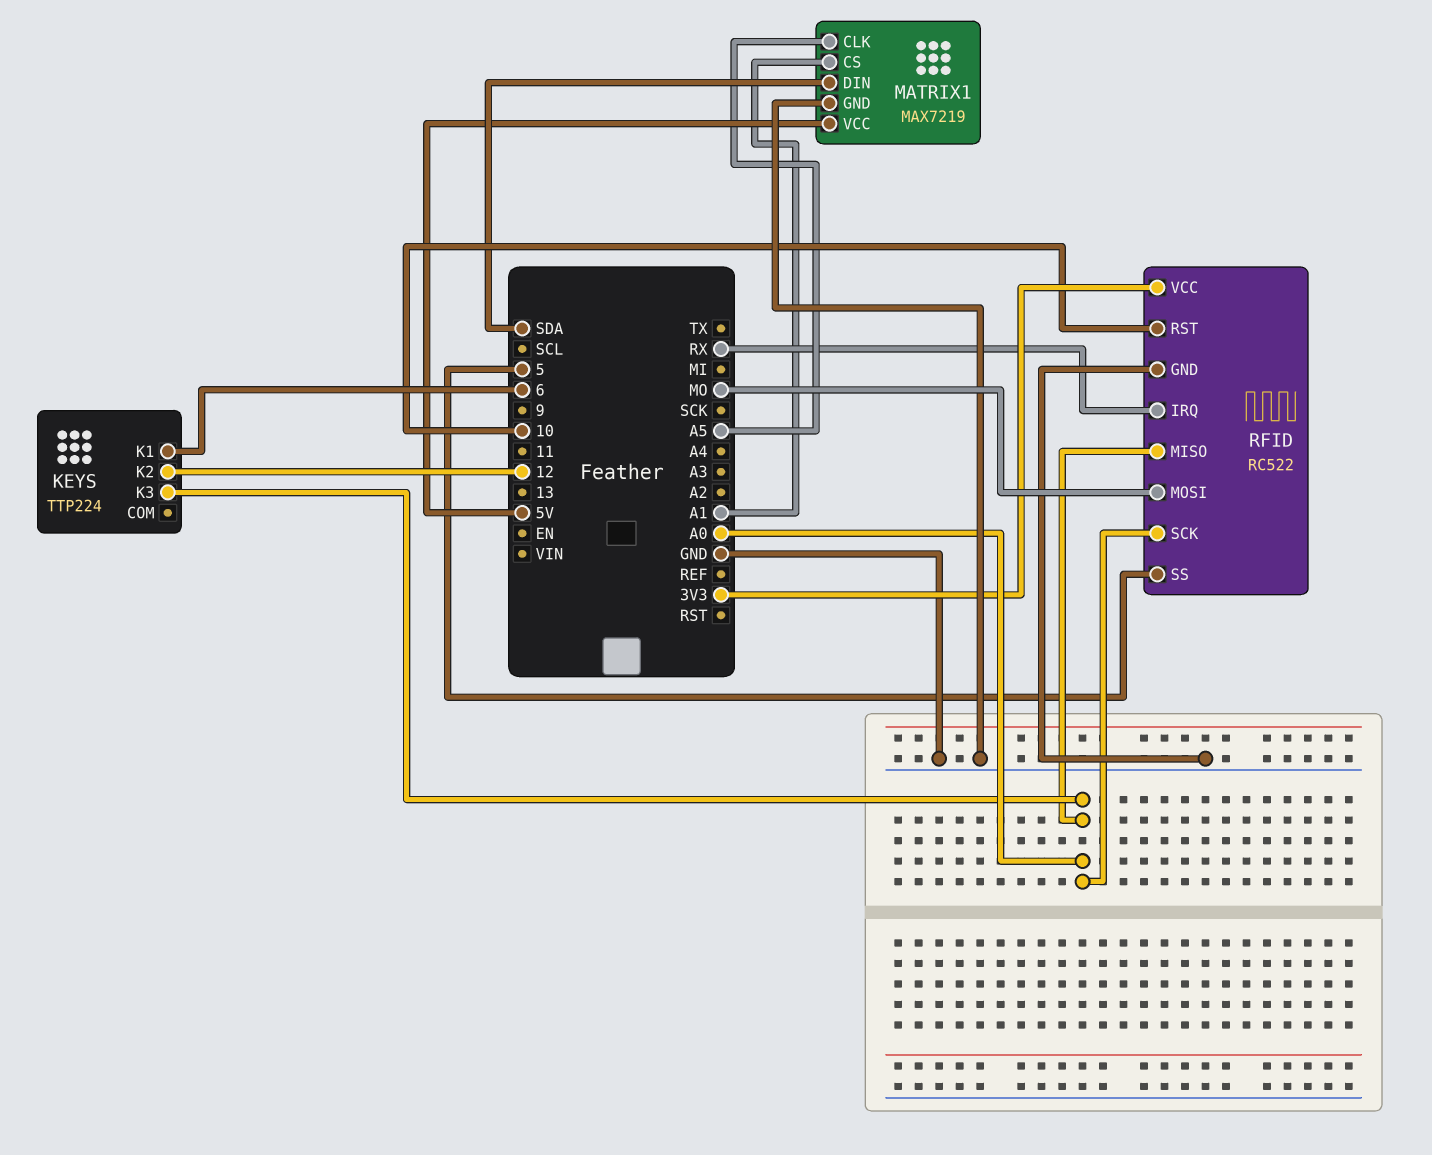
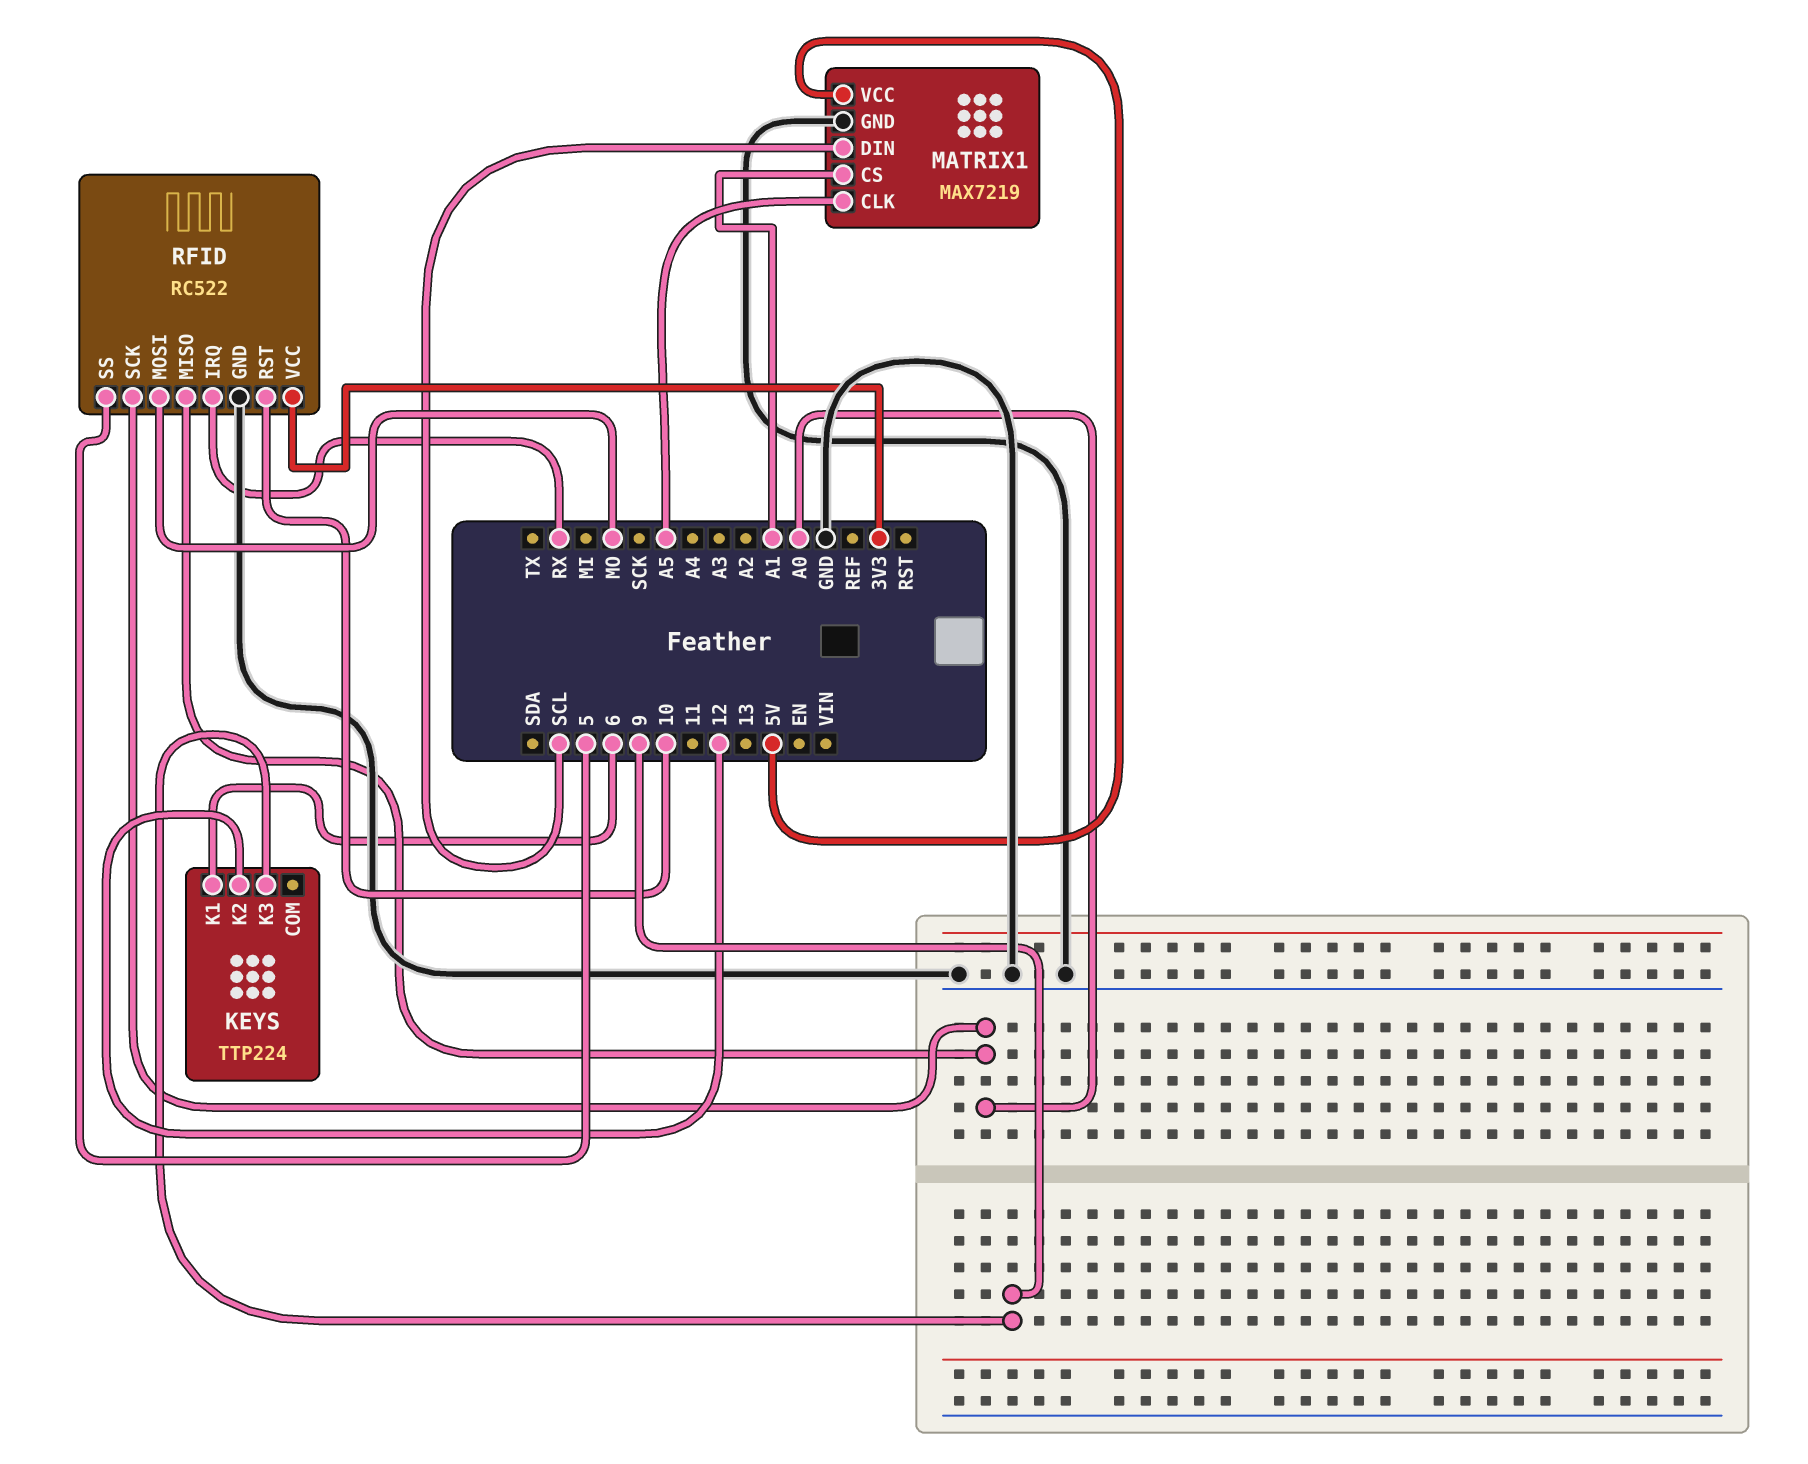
KEYS pin K3: A0 -> 9
MATRIX1 pin DIN: SDA -> SCL

